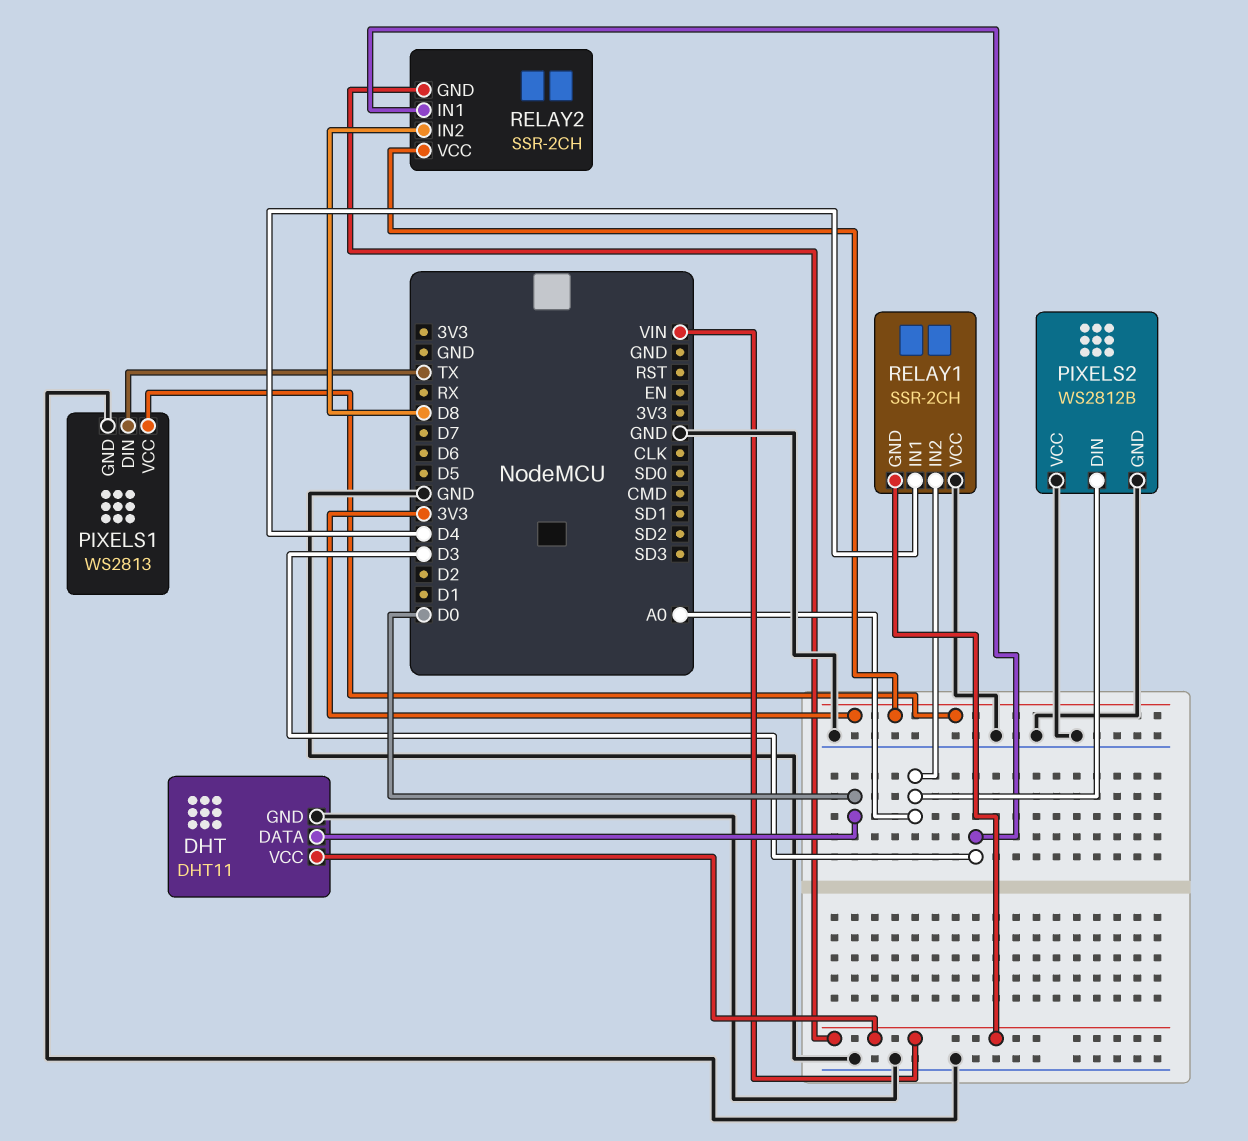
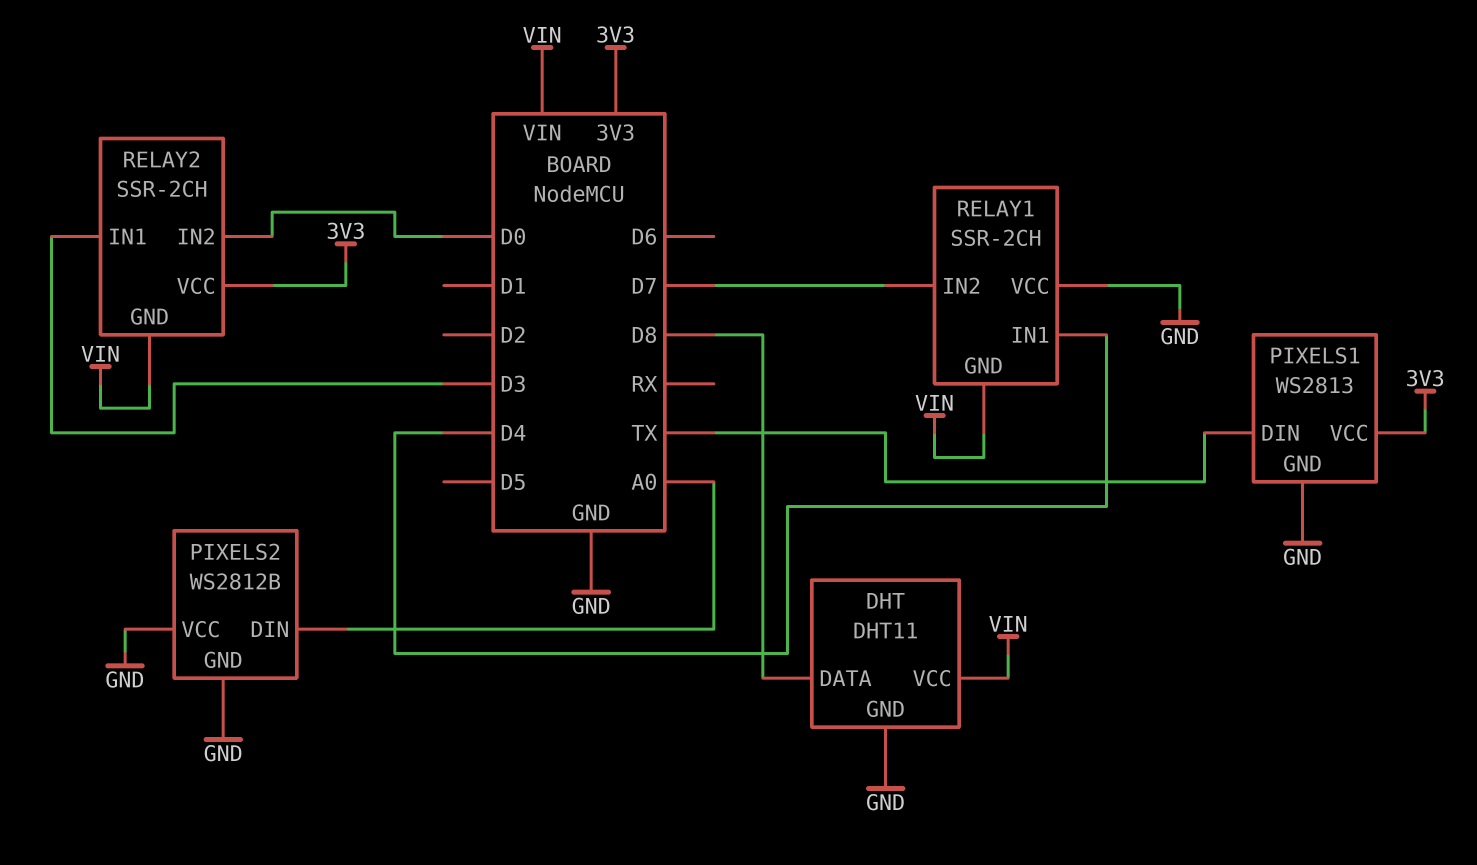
DHT pin DATA: D0 -> D8
RELAY1 pin IN2: A0 -> D7
RELAY2 pin IN2: D8 -> D0

